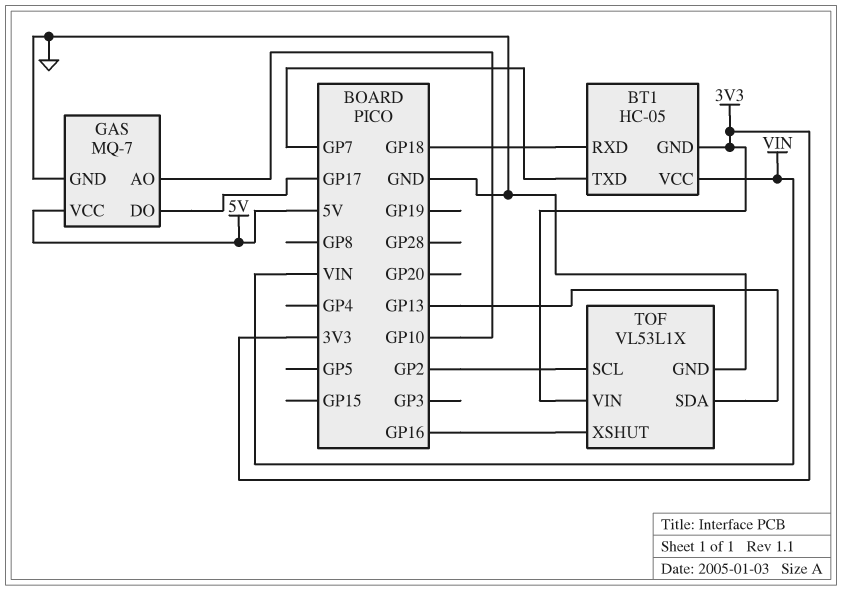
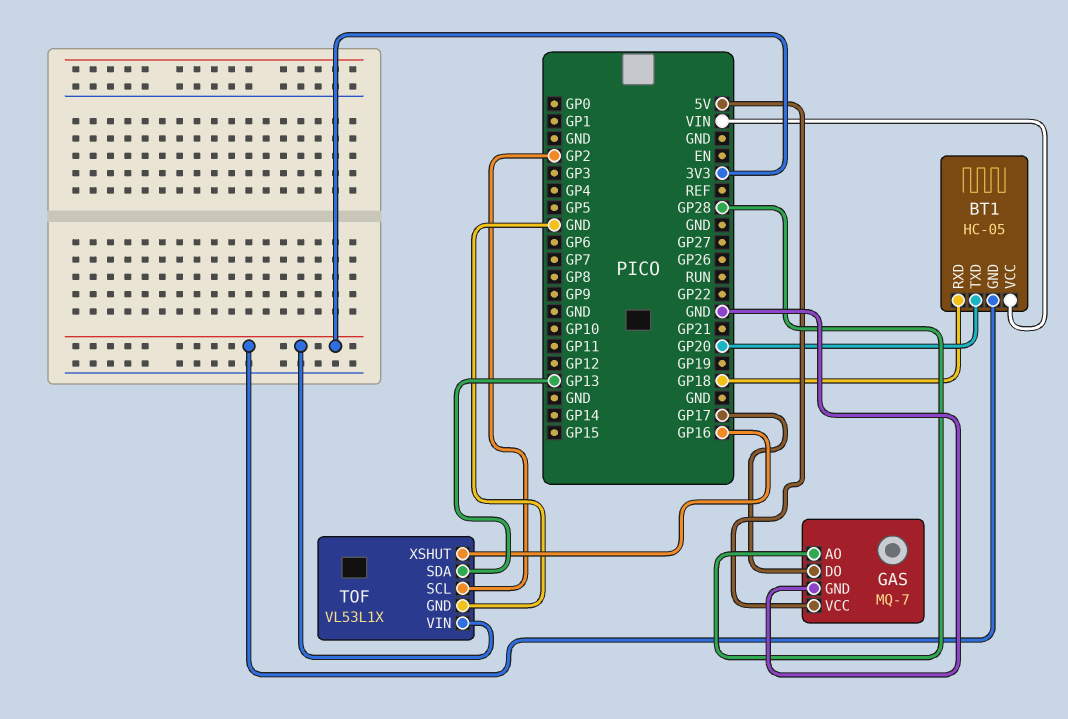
BT1 pin TXD: GP7 -> GP20
GAS pin AO: GP10 -> GP28

